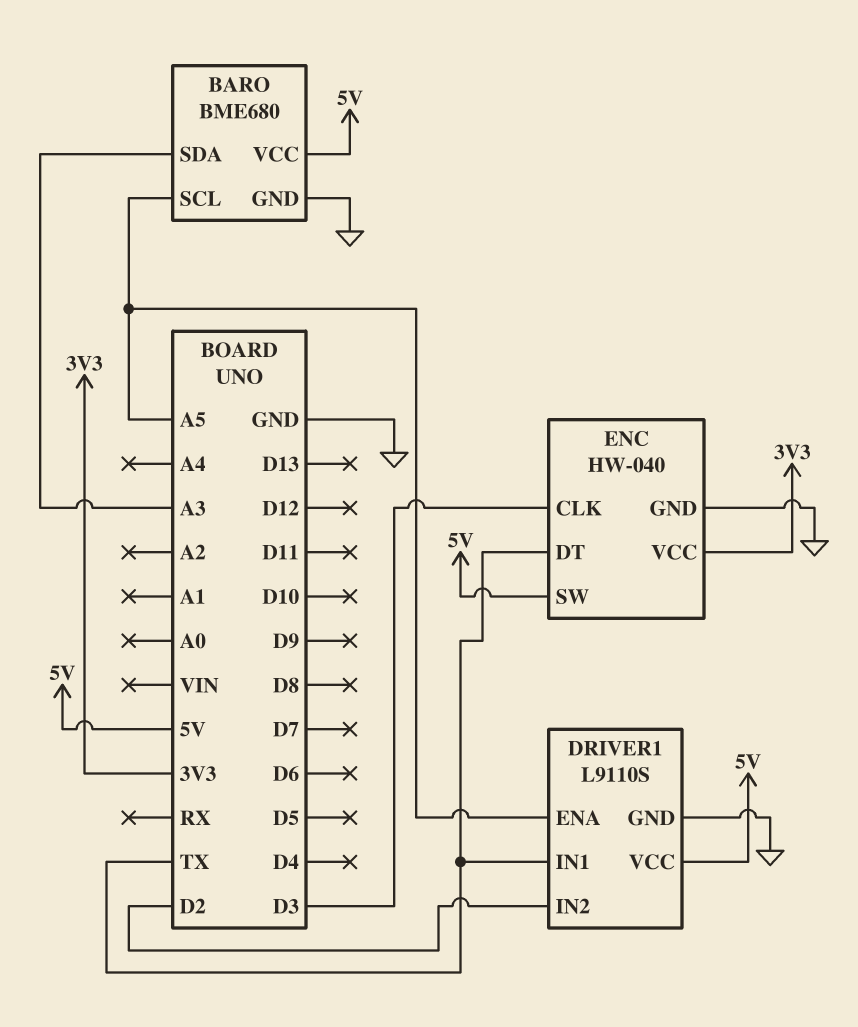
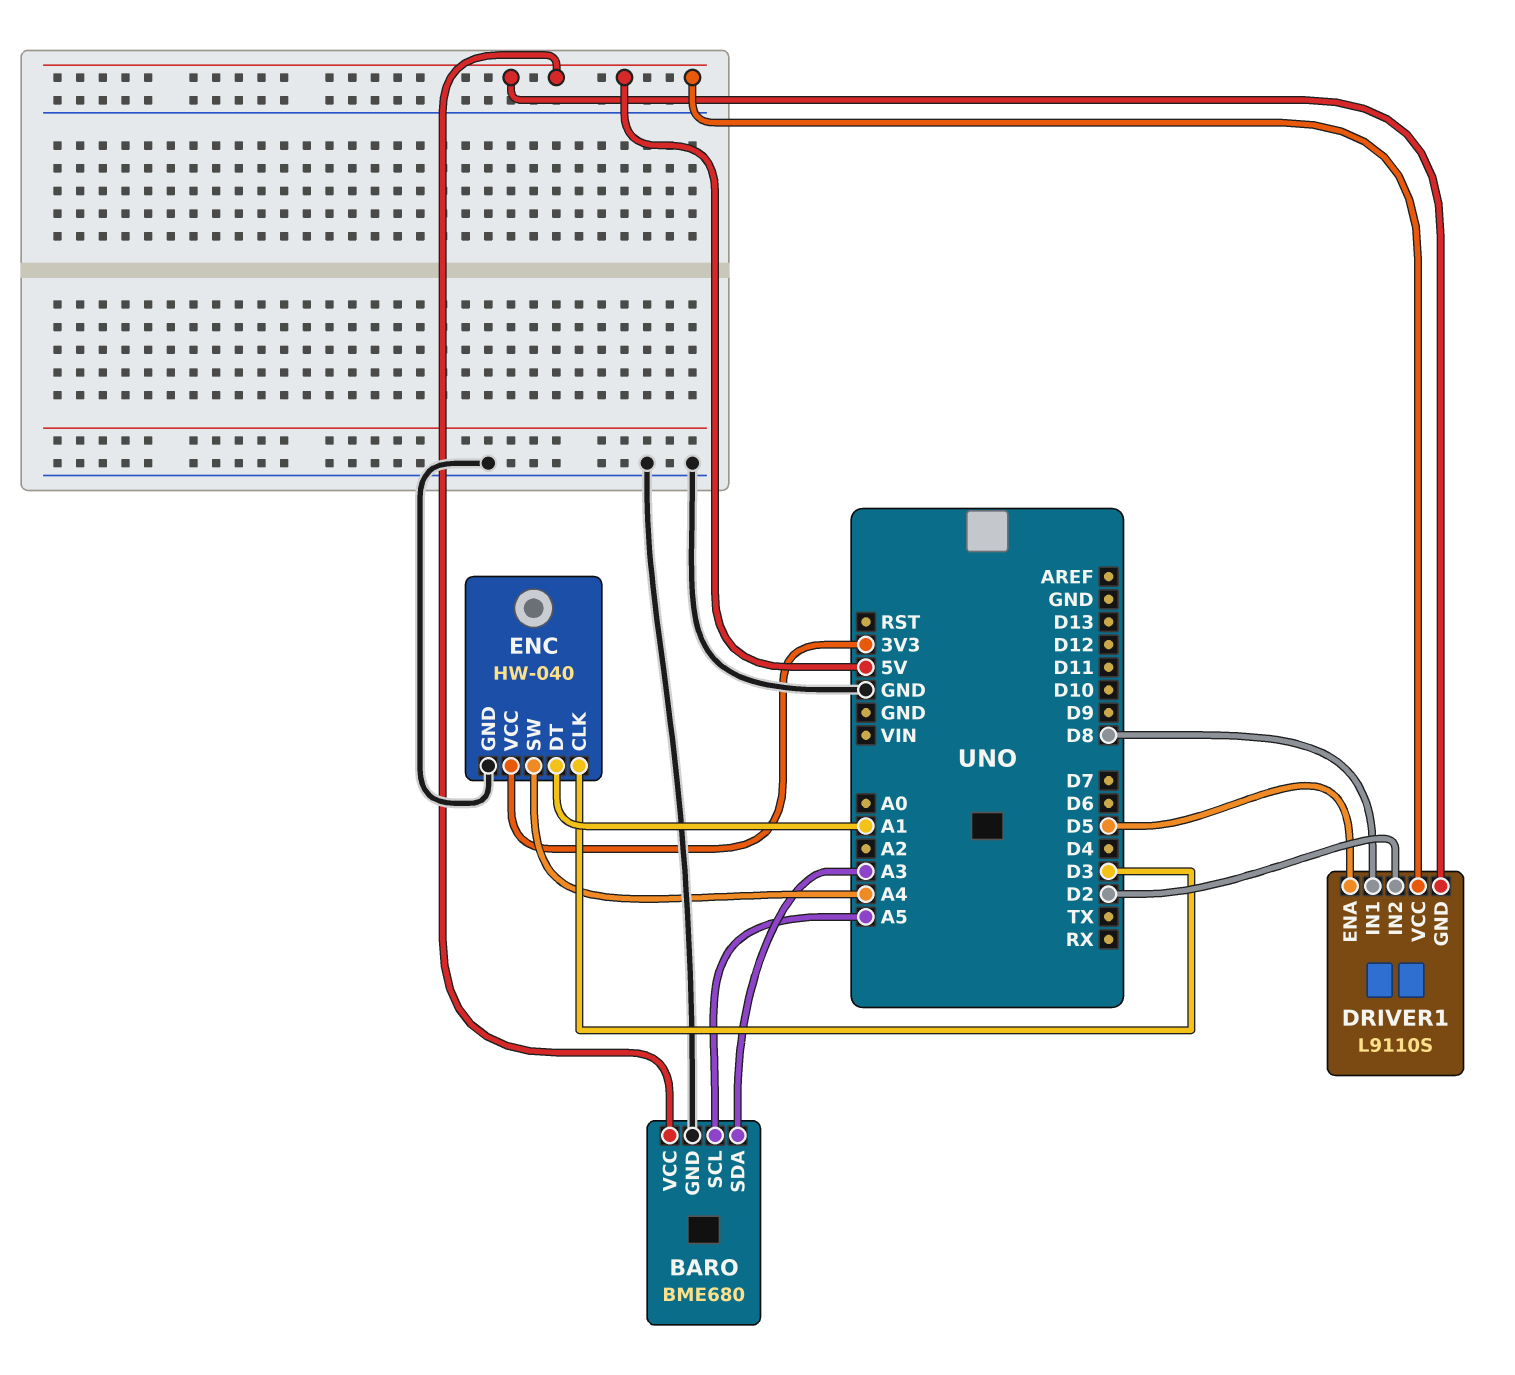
DRIVER1 pin ENA: A5 -> D5
DRIVER1 pin GND: GND -> 5V
DRIVER1 pin IN1: TX -> D8
ENC pin DT: TX -> A1
ENC pin SW: 5V -> A4

